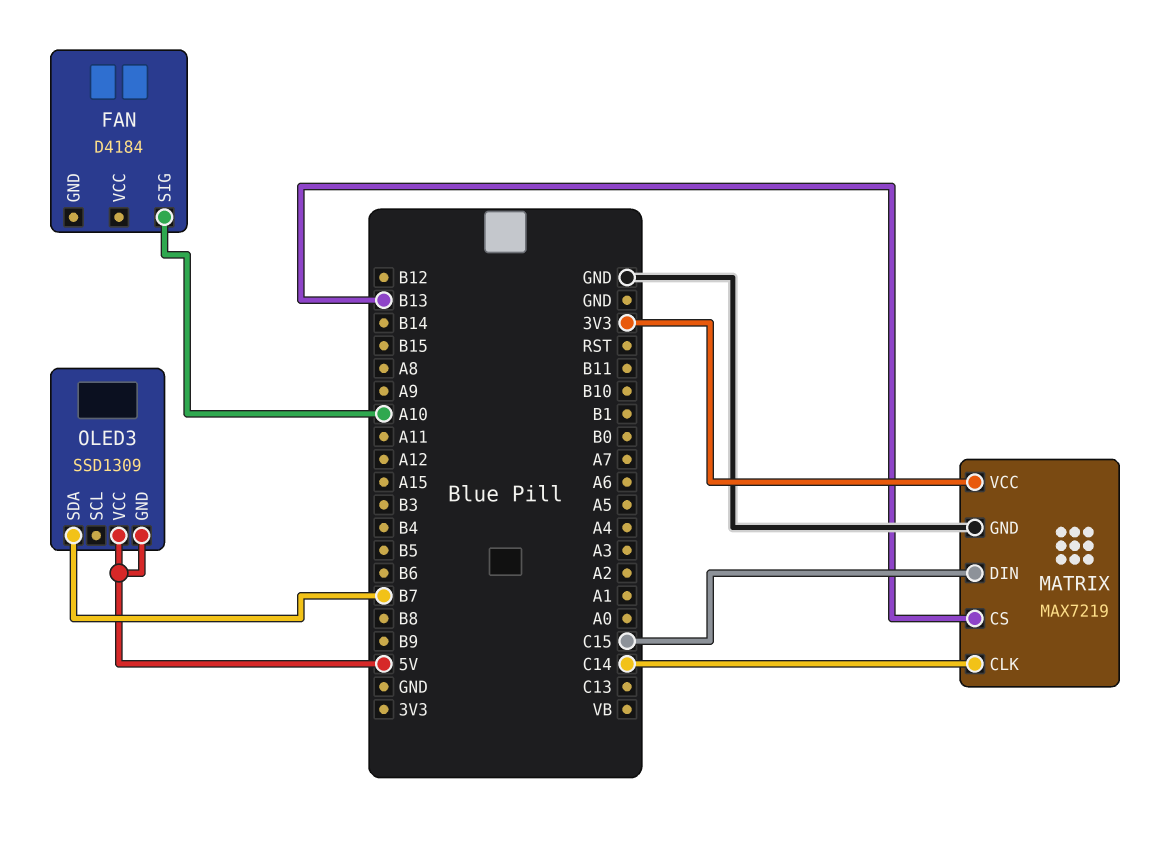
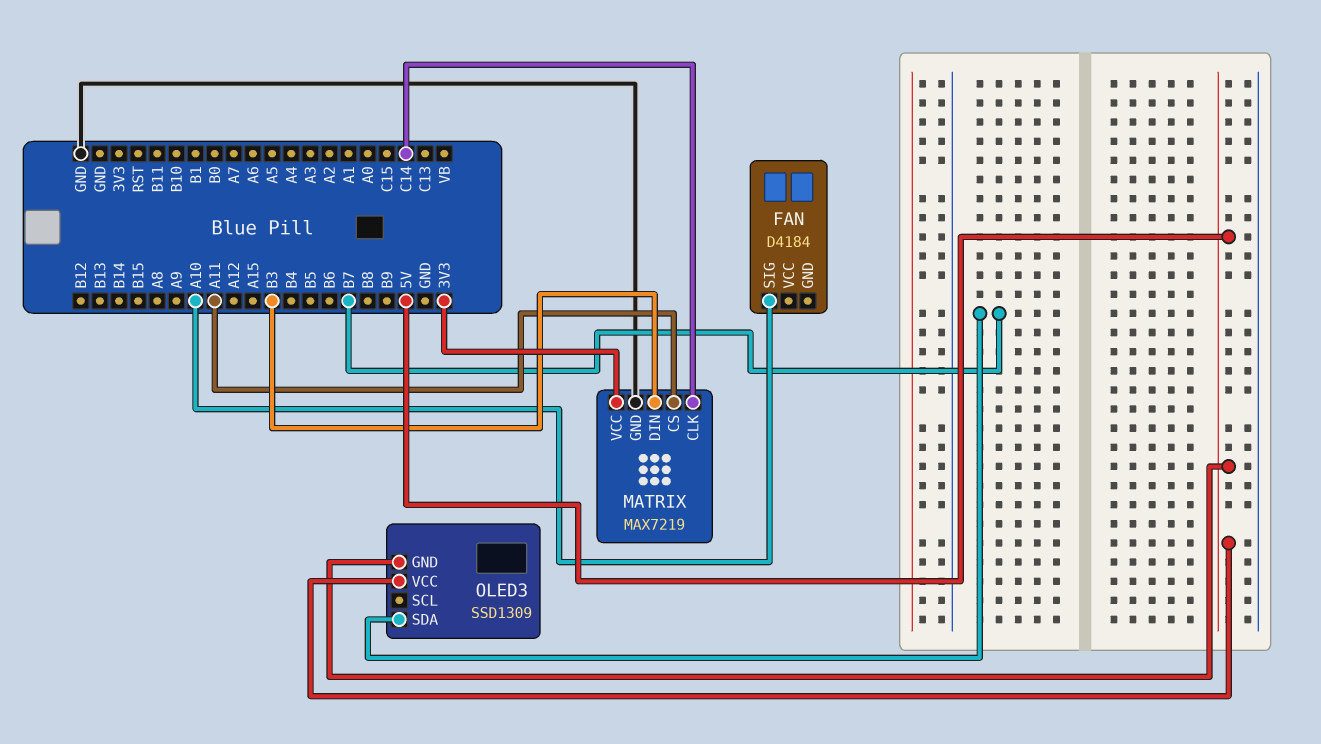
MATRIX pin CS: B13 -> A11
MATRIX pin DIN: C15 -> B3

